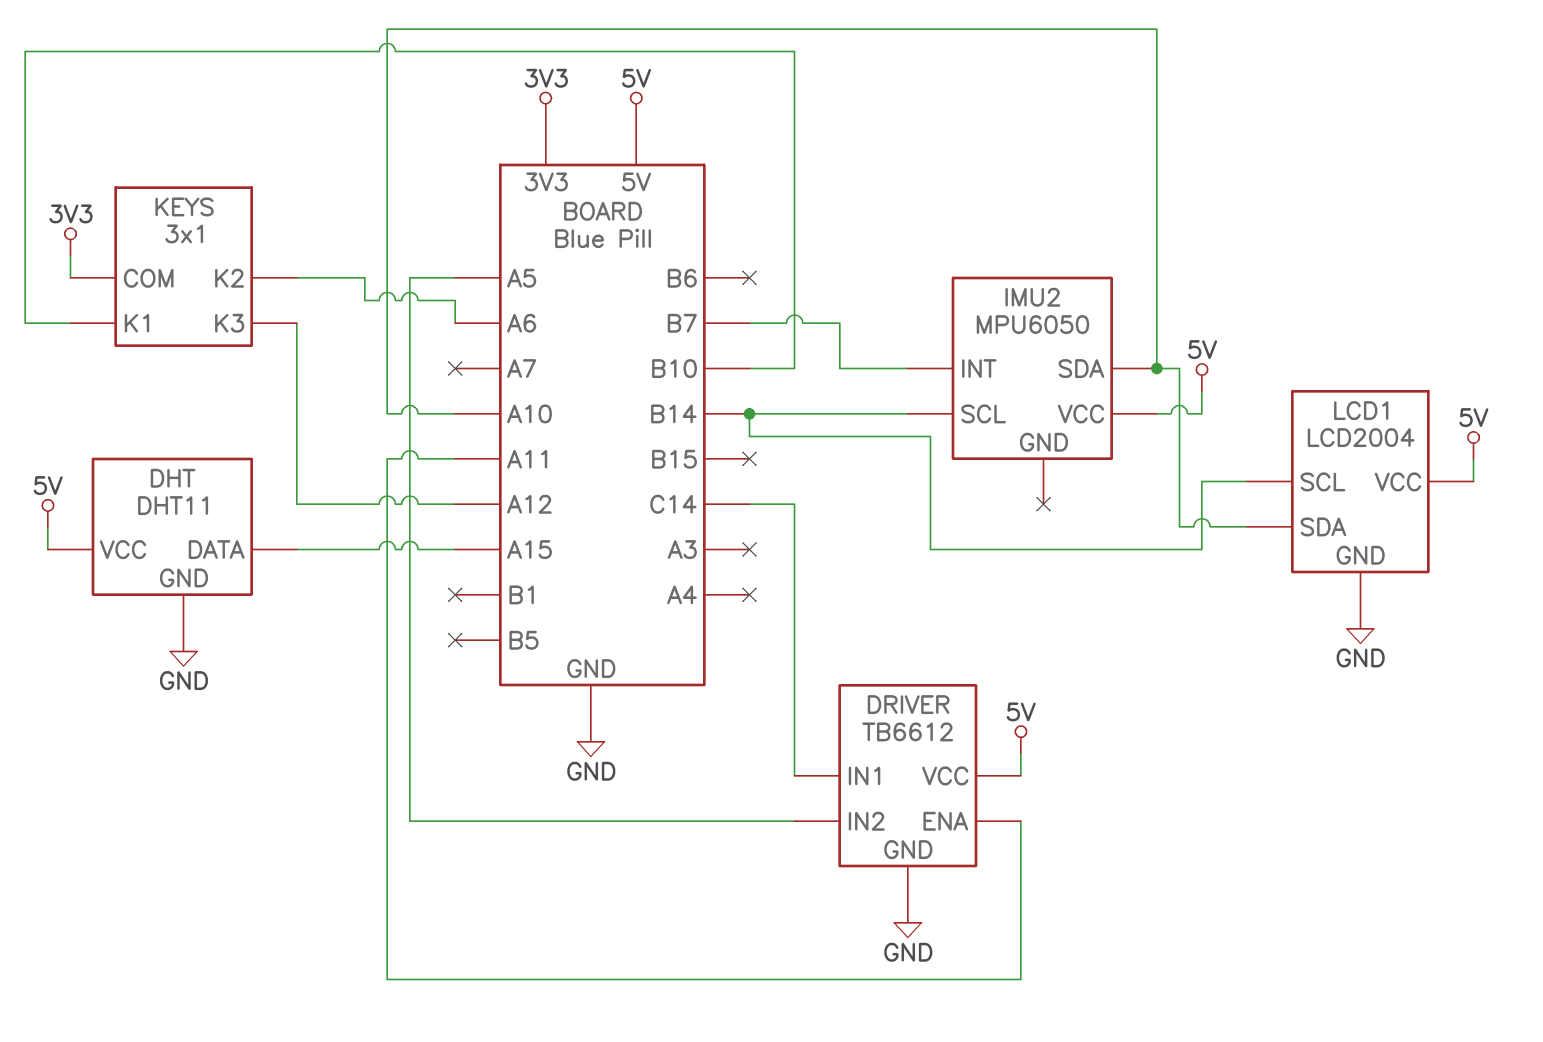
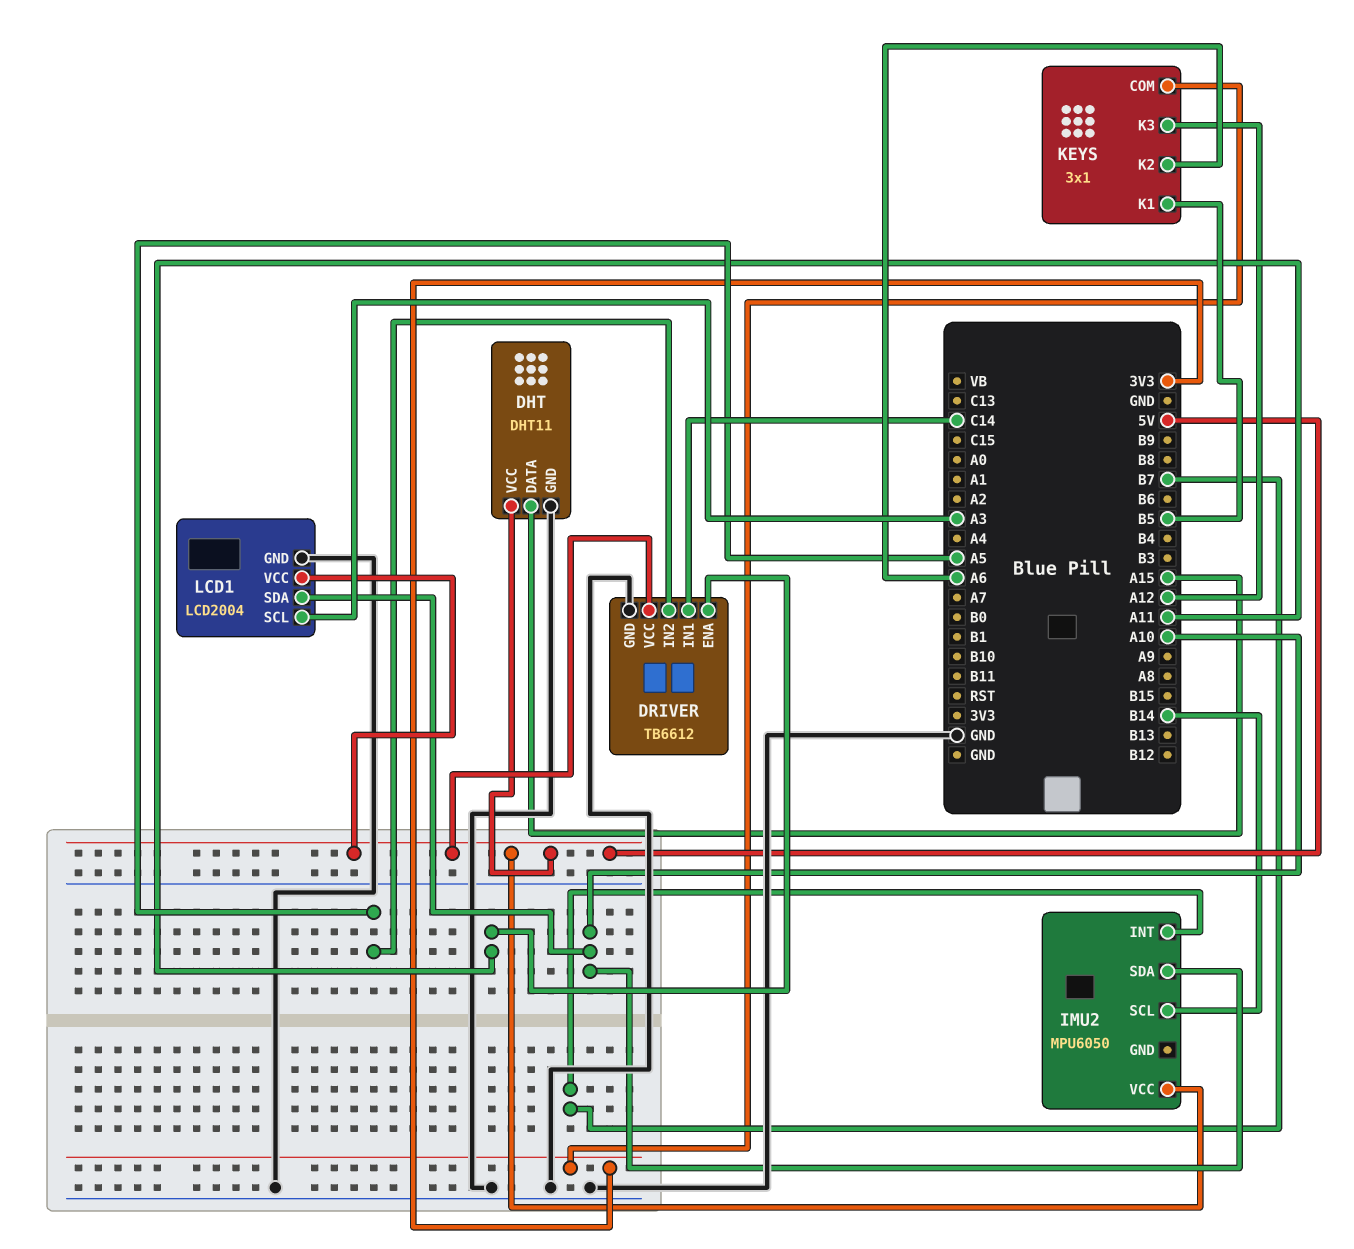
KEYS pin K1: B10 -> B5
LCD1 pin SCL: B14 -> A3

